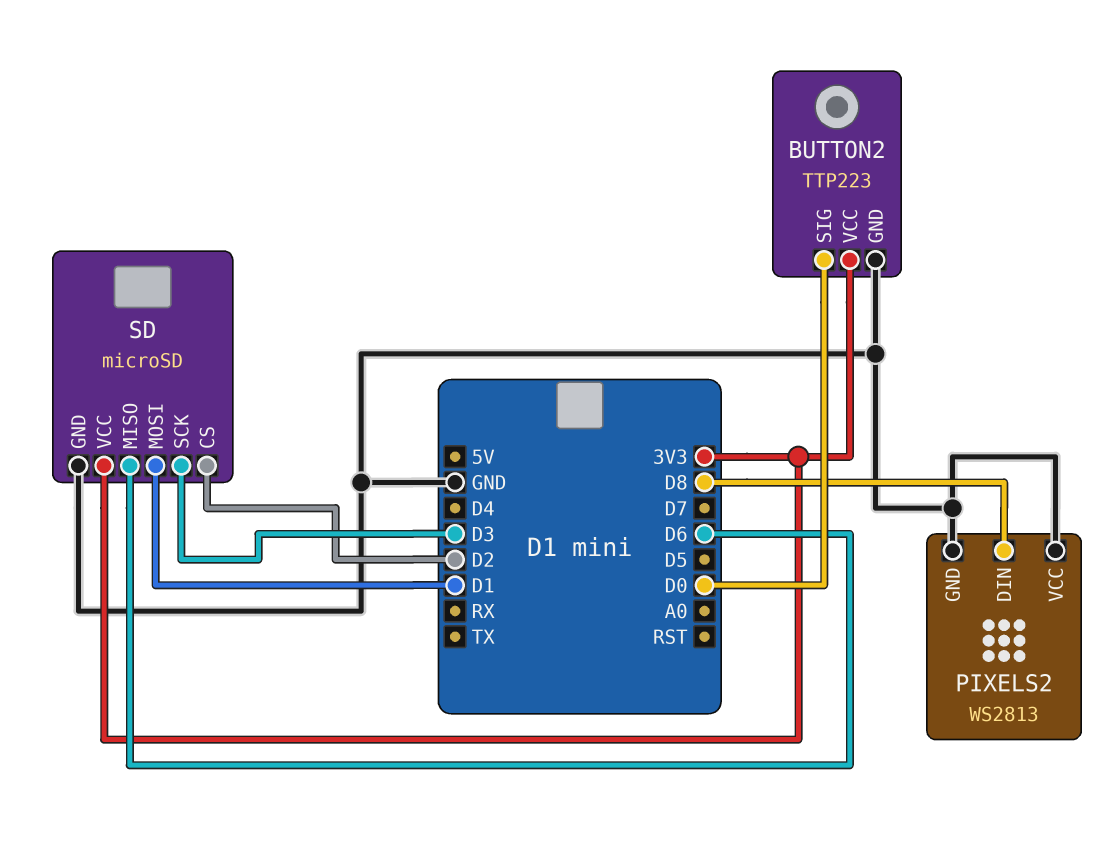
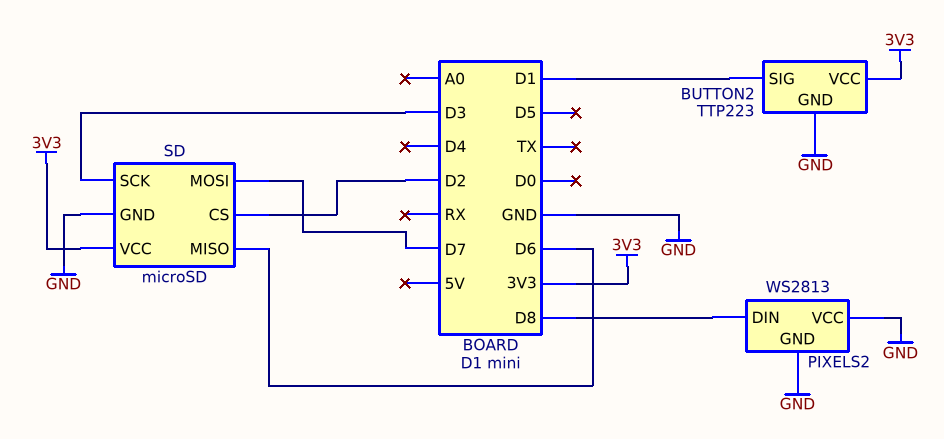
BUTTON2 pin SIG: D0 -> D1
SD pin MOSI: D1 -> D7

